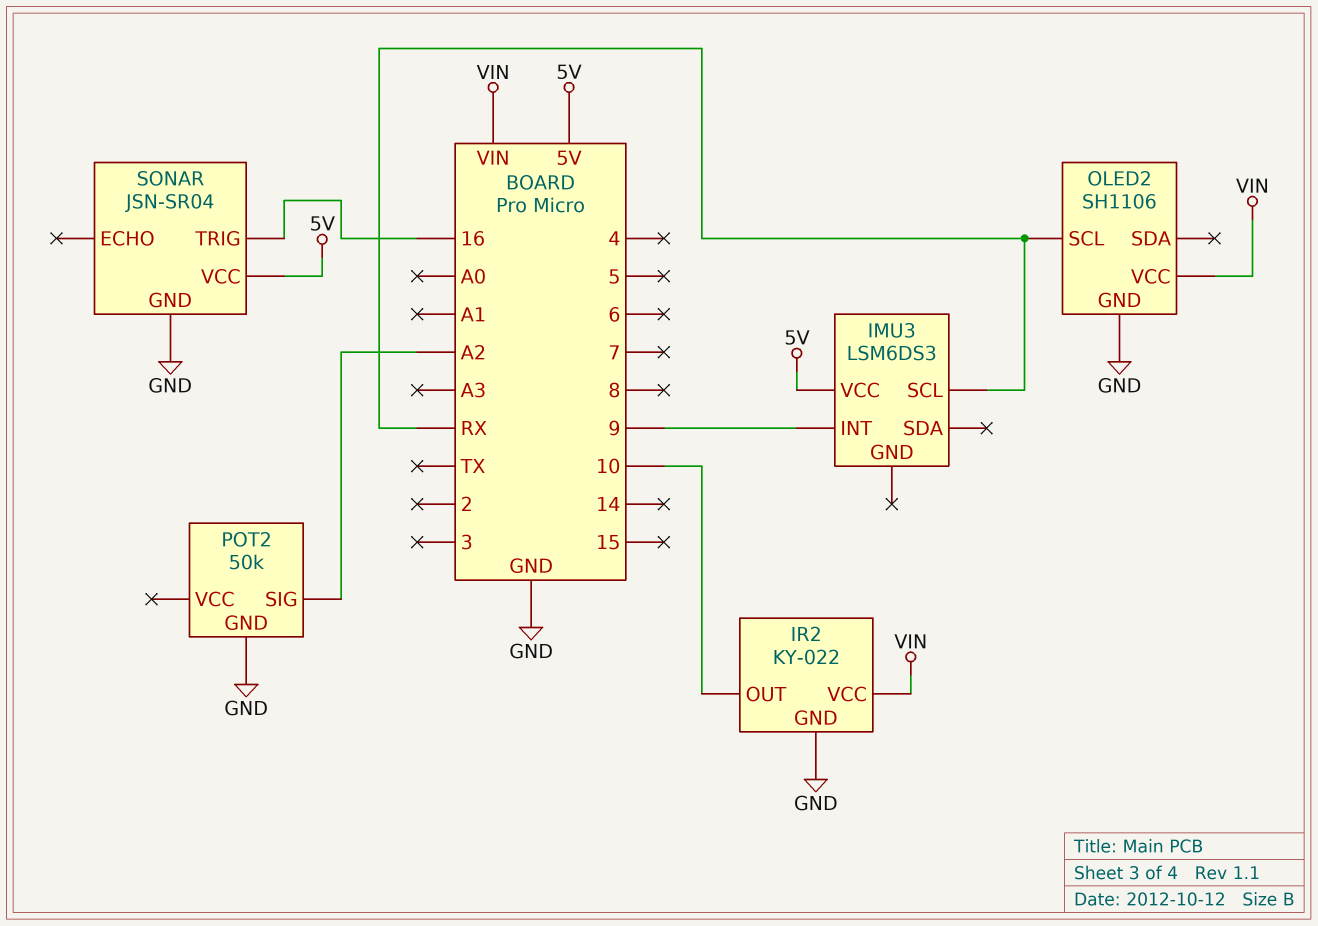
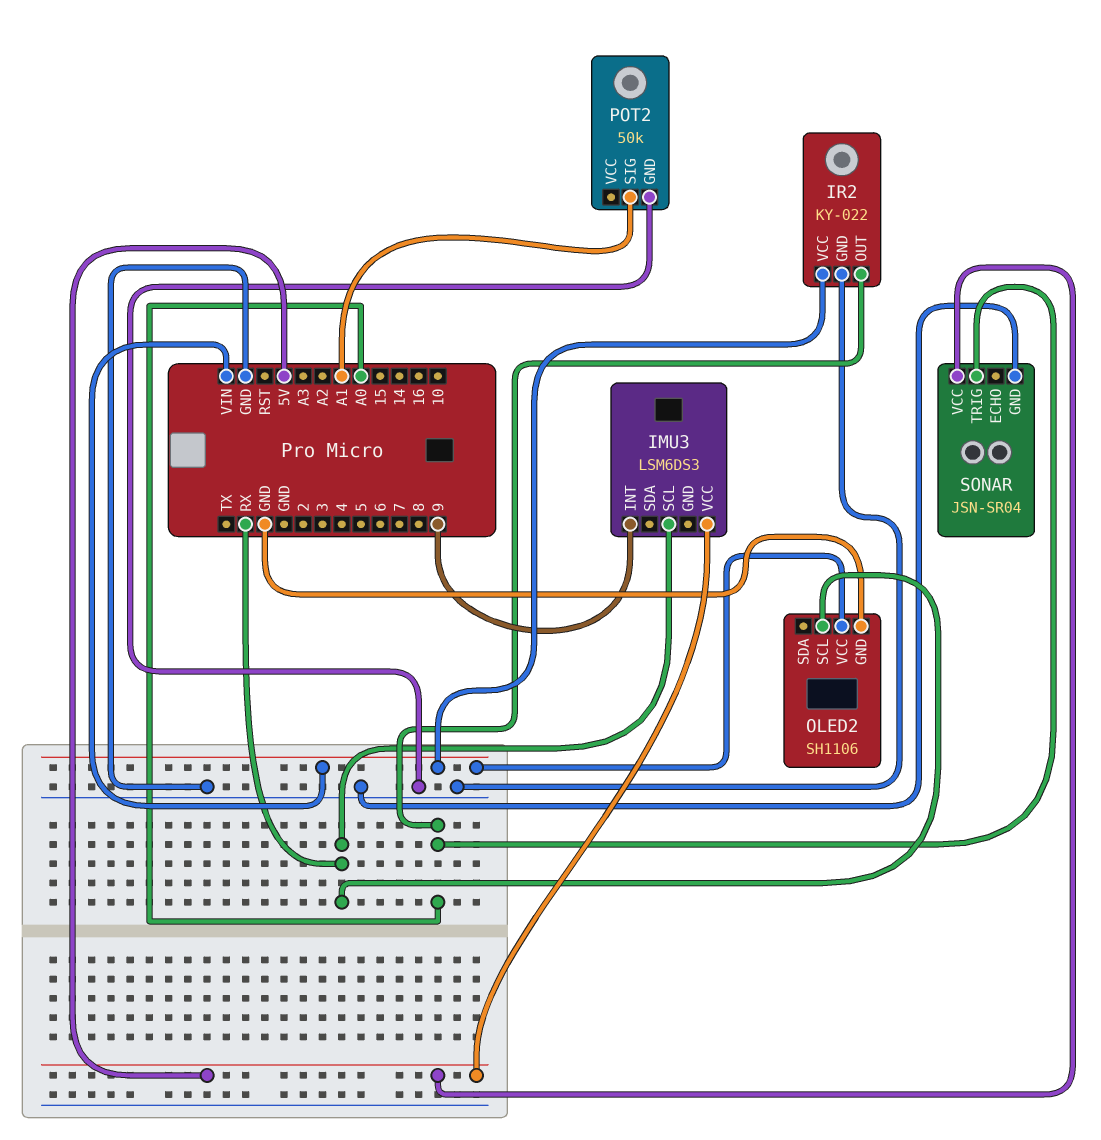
IR2 pin OUT: 10 -> A0
POT2 pin SIG: A2 -> A1
SONAR pin TRIG: 16 -> A0

